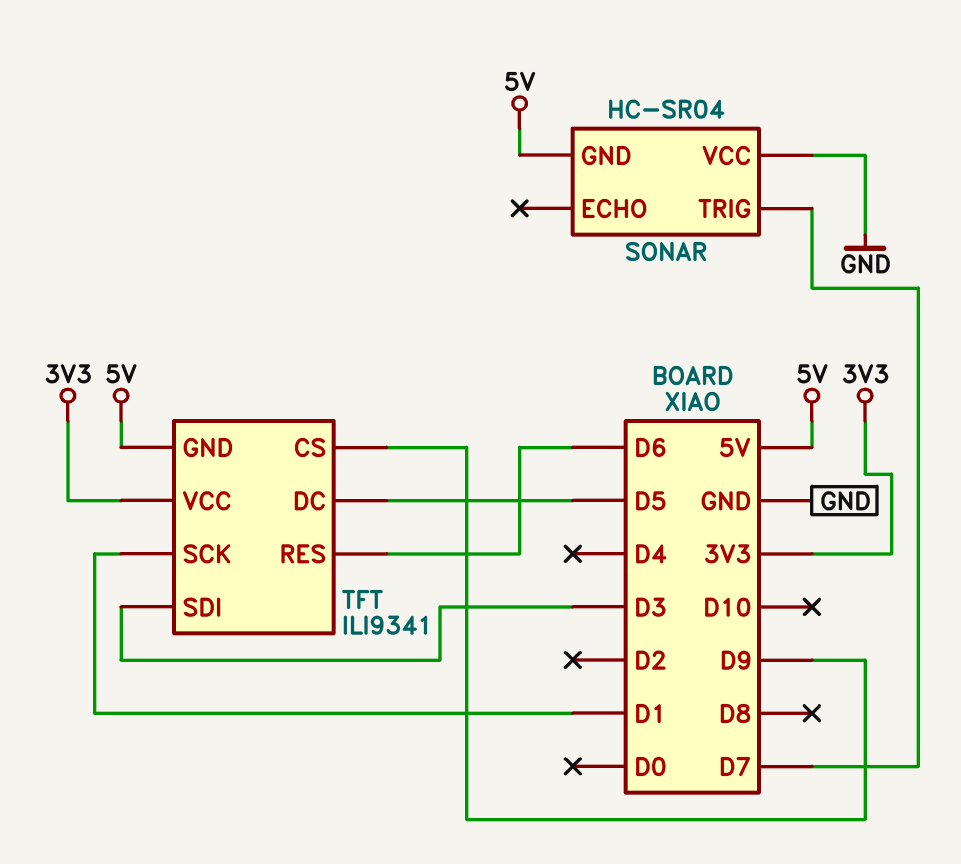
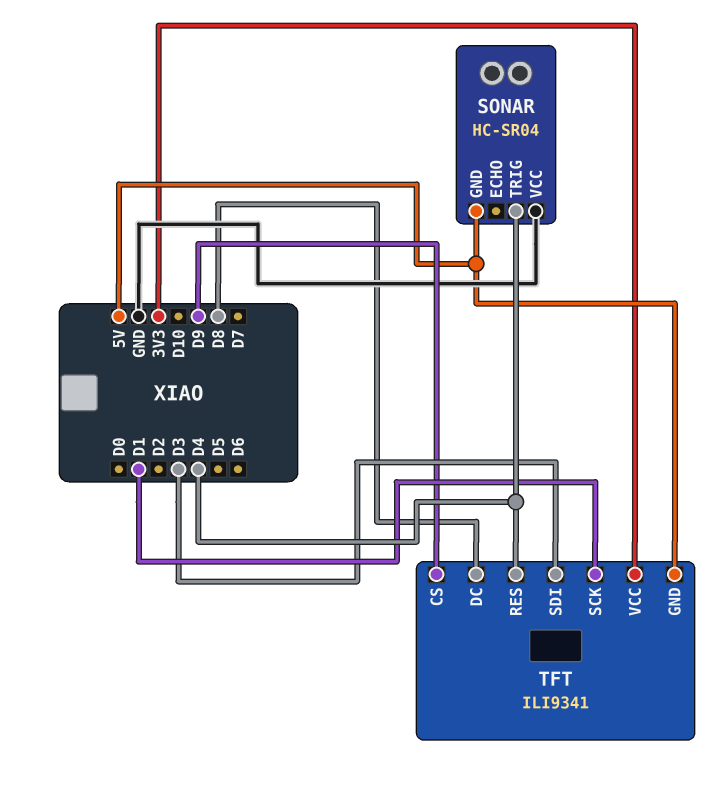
SONAR pin TRIG: D7 -> D4
TFT pin DC: D5 -> D8
TFT pin RES: D6 -> D4

